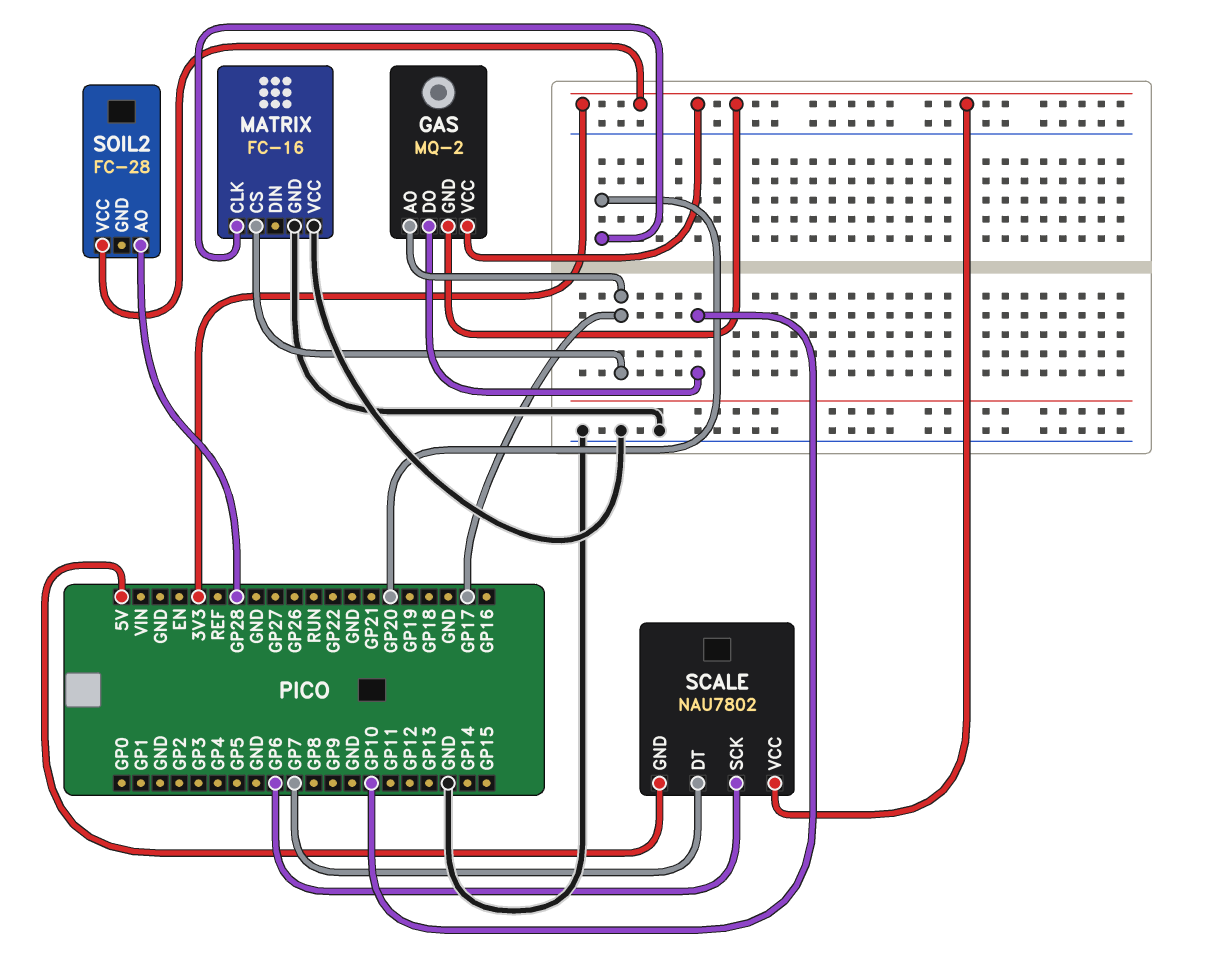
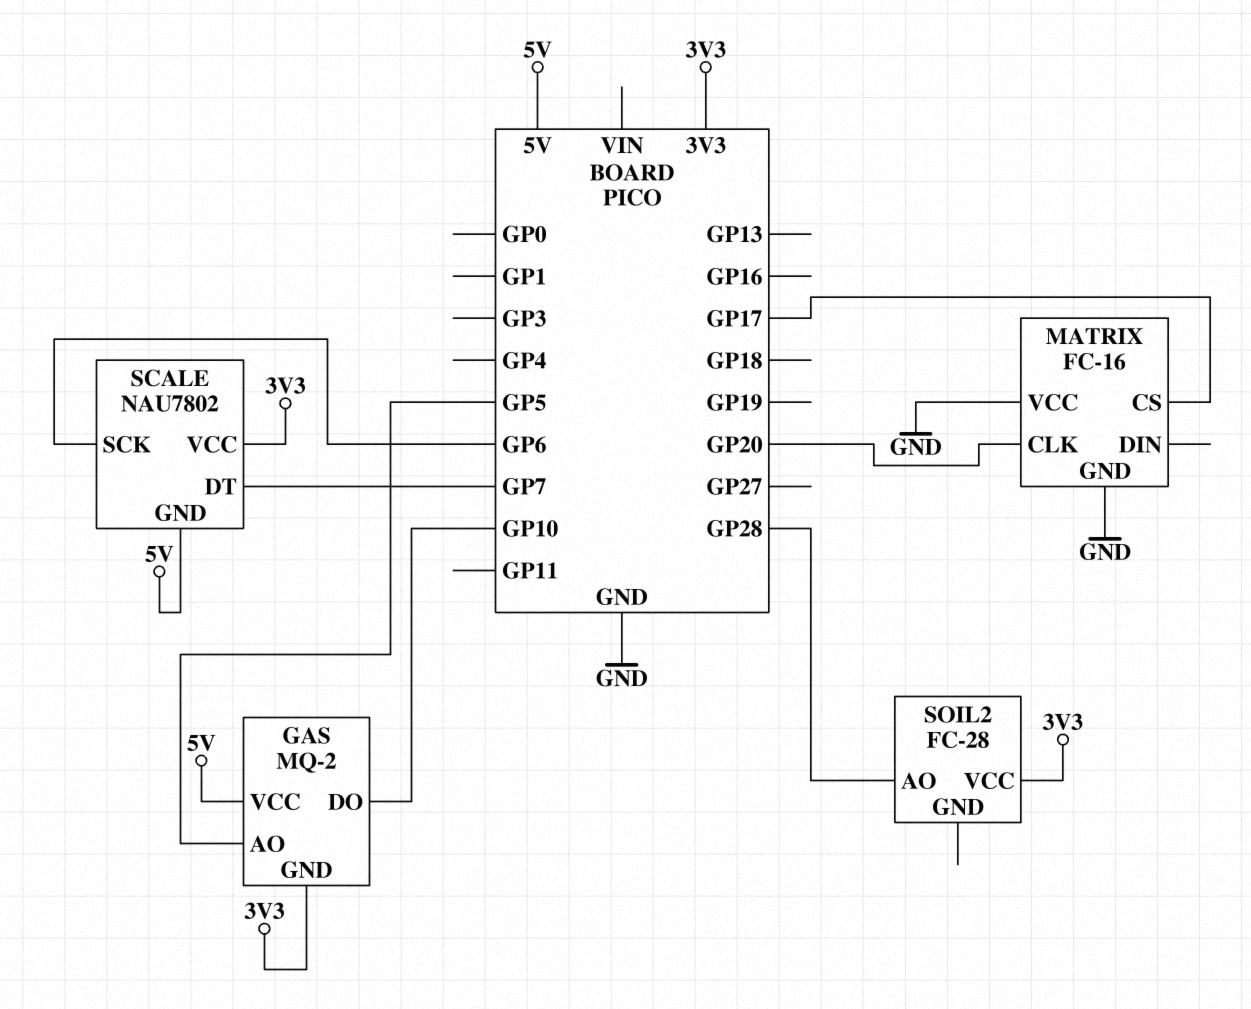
GAS pin AO: GP17 -> GP5
GAS pin VCC: 3V3 -> 5V

